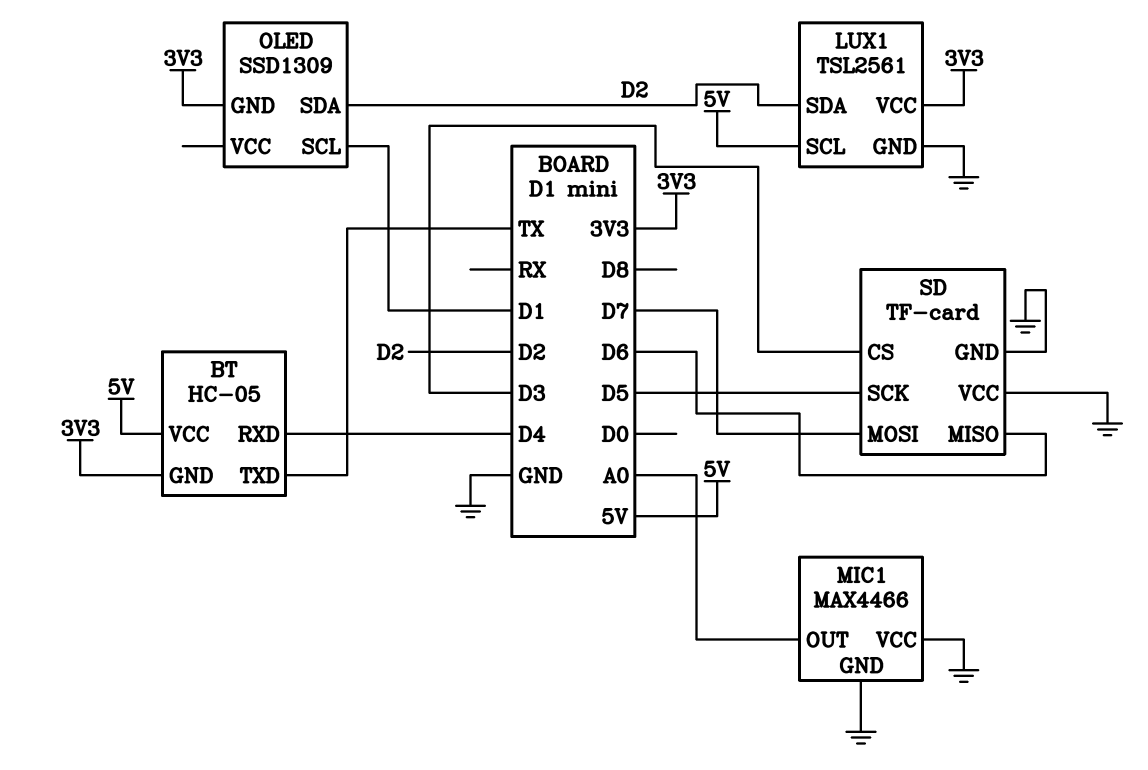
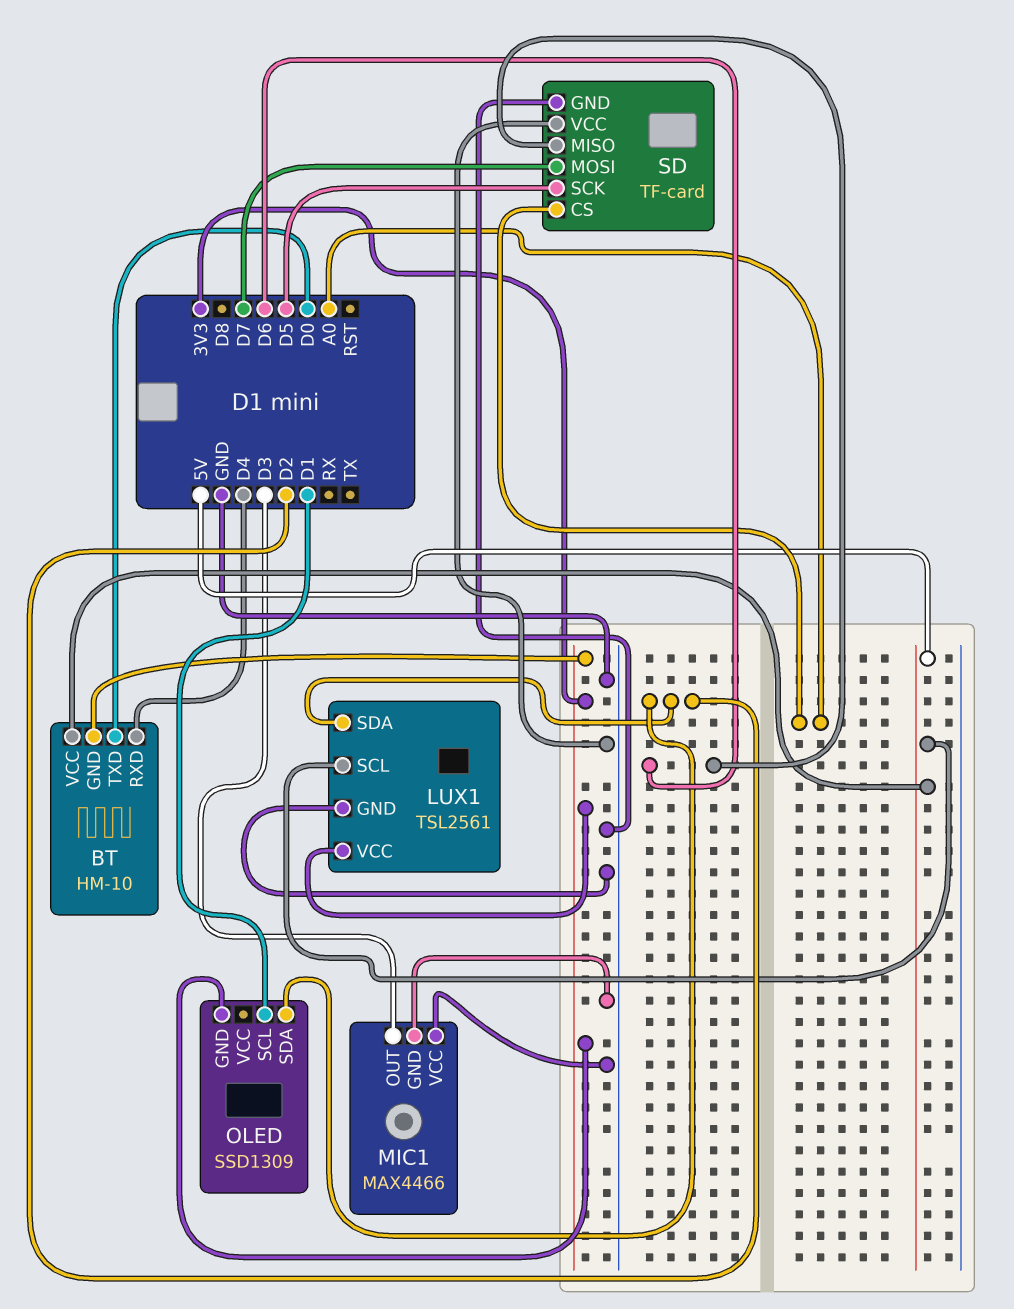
BT: HC-05 -> HM-10
BT pin TXD: TX -> D0
MIC1 pin OUT: A0 -> D3
SD pin CS: D3 -> A0

